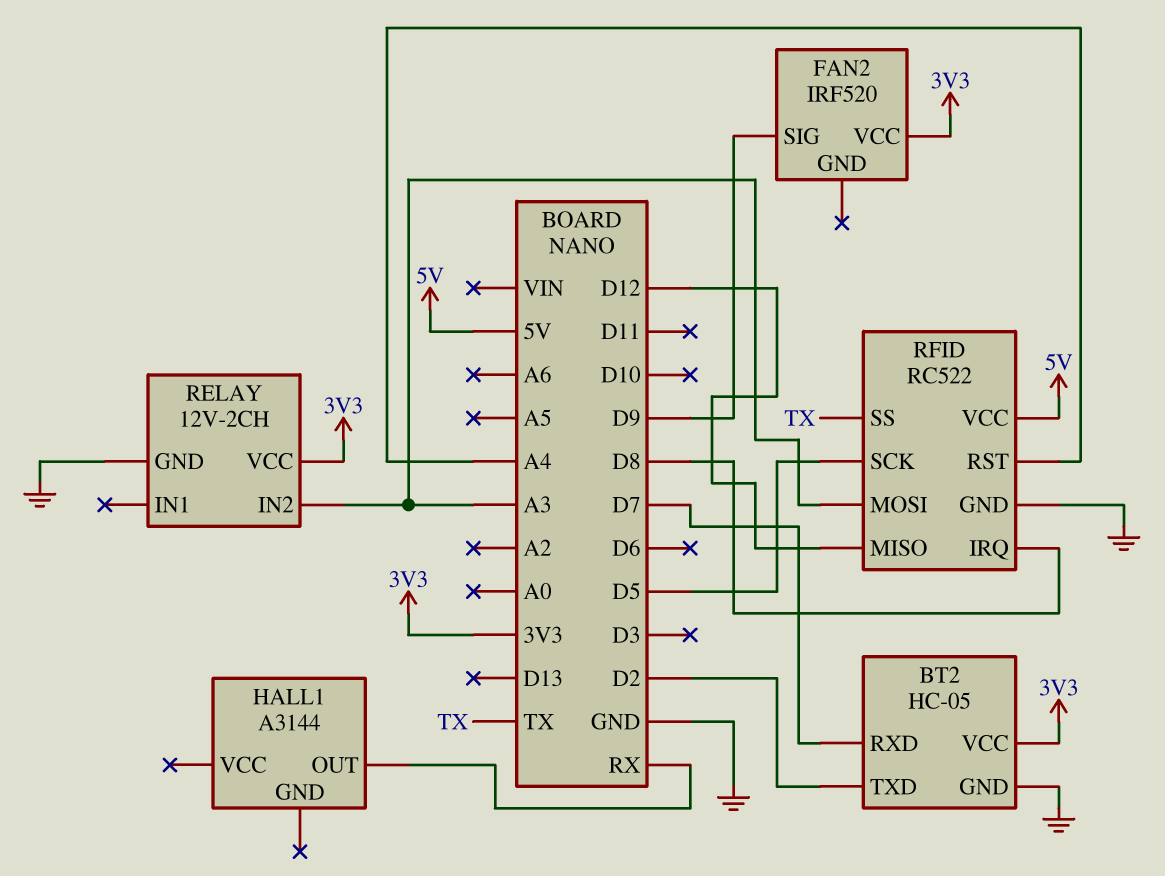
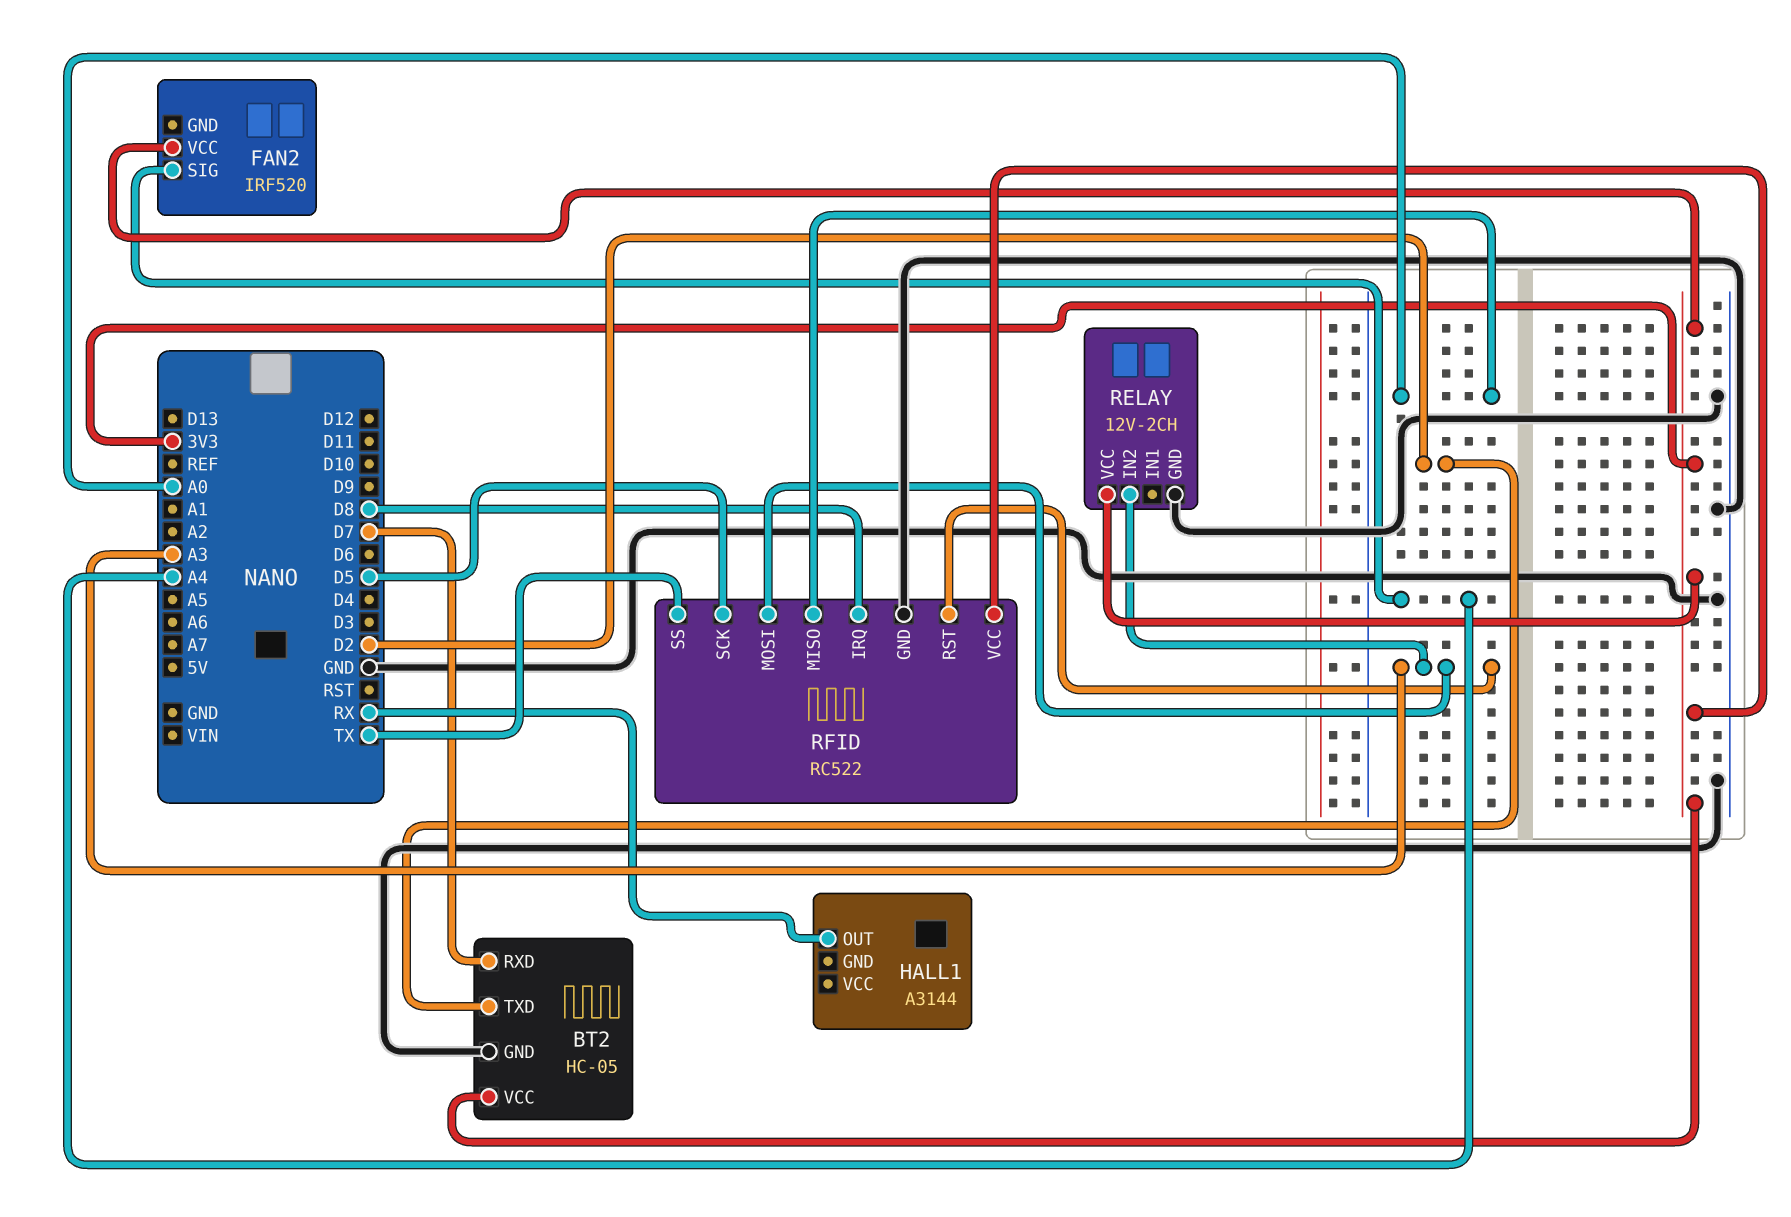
FAN2 pin SIG: D9 -> A4
RFID pin MISO: D12 -> A0
RFID pin RST: A4 -> A3
RFID pin VCC: 5V -> 3V3

